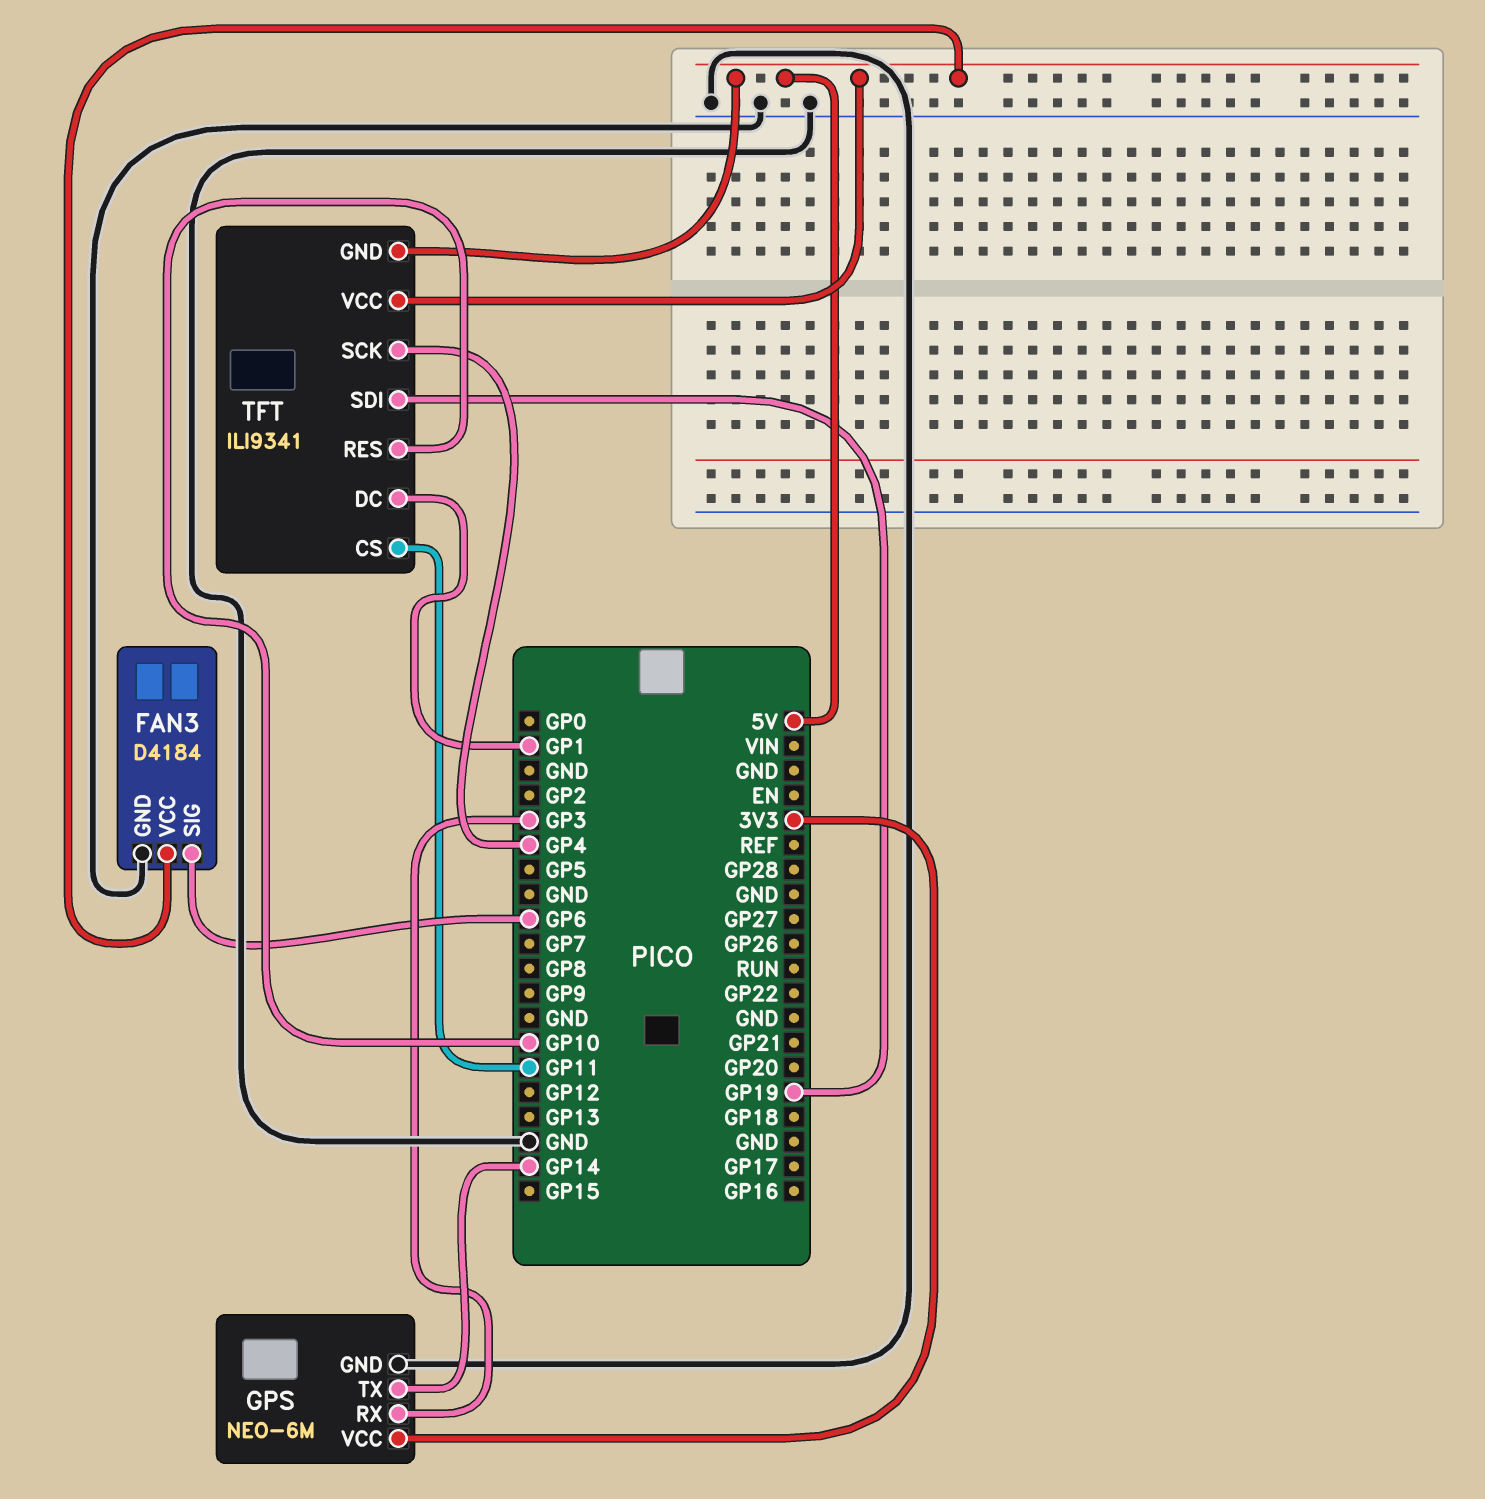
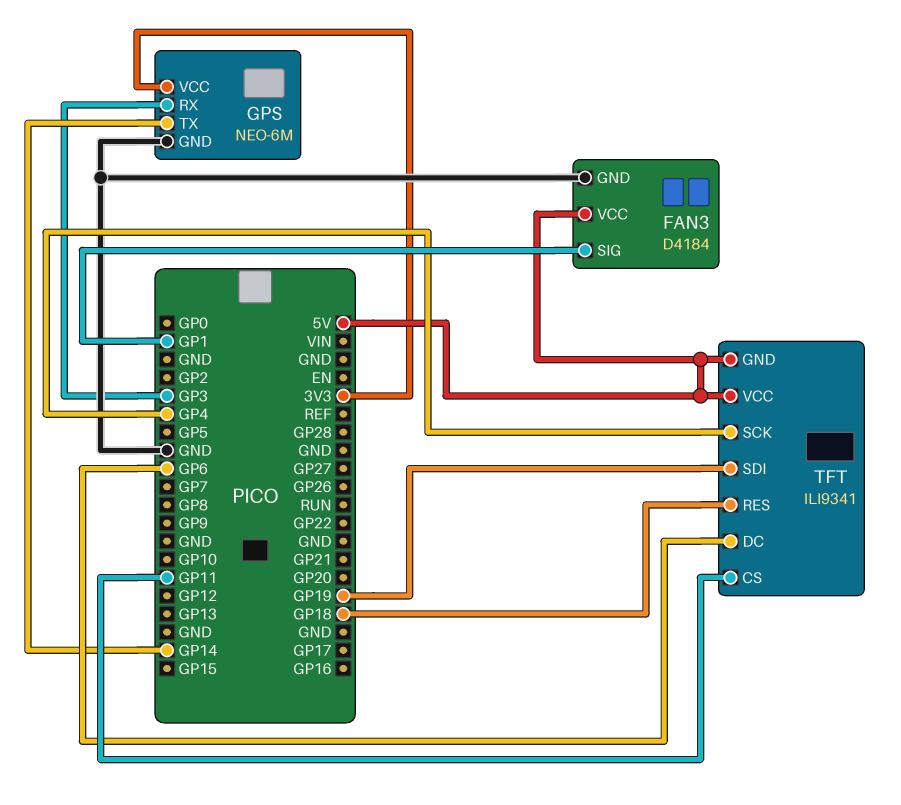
FAN3 pin SIG: GP6 -> GP1
TFT pin DC: GP1 -> GP6
TFT pin RES: GP10 -> GP18

